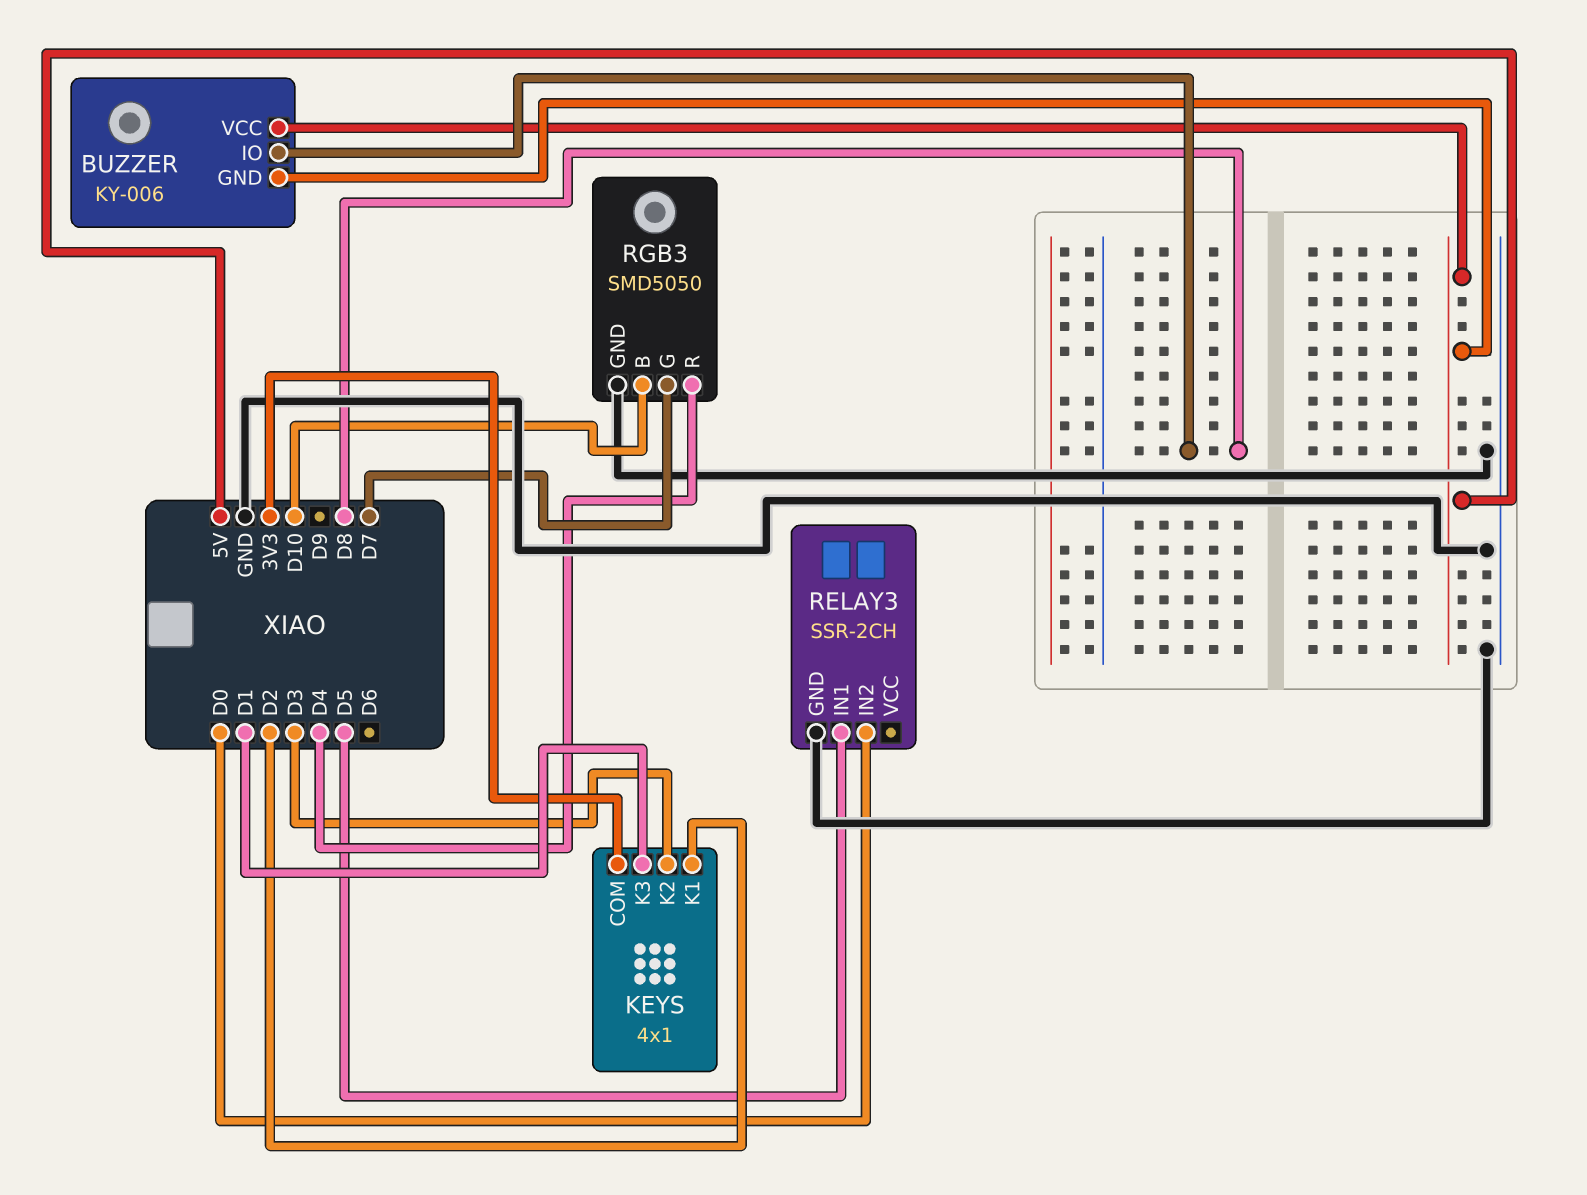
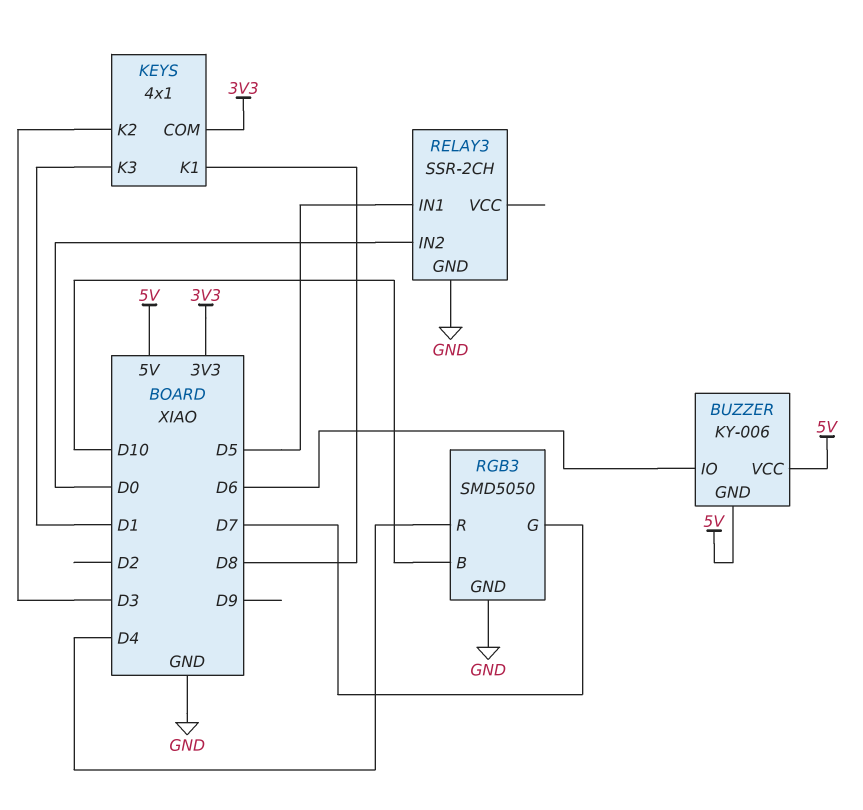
BUZZER pin IO: D8 -> D6
KEYS pin K1: D2 -> D8

